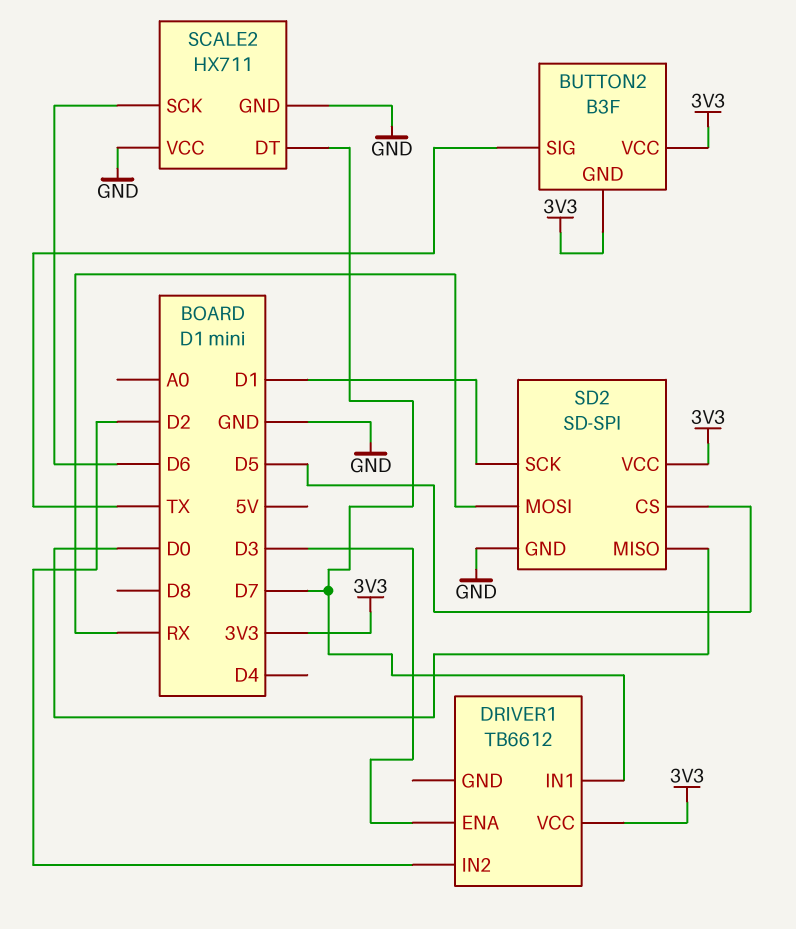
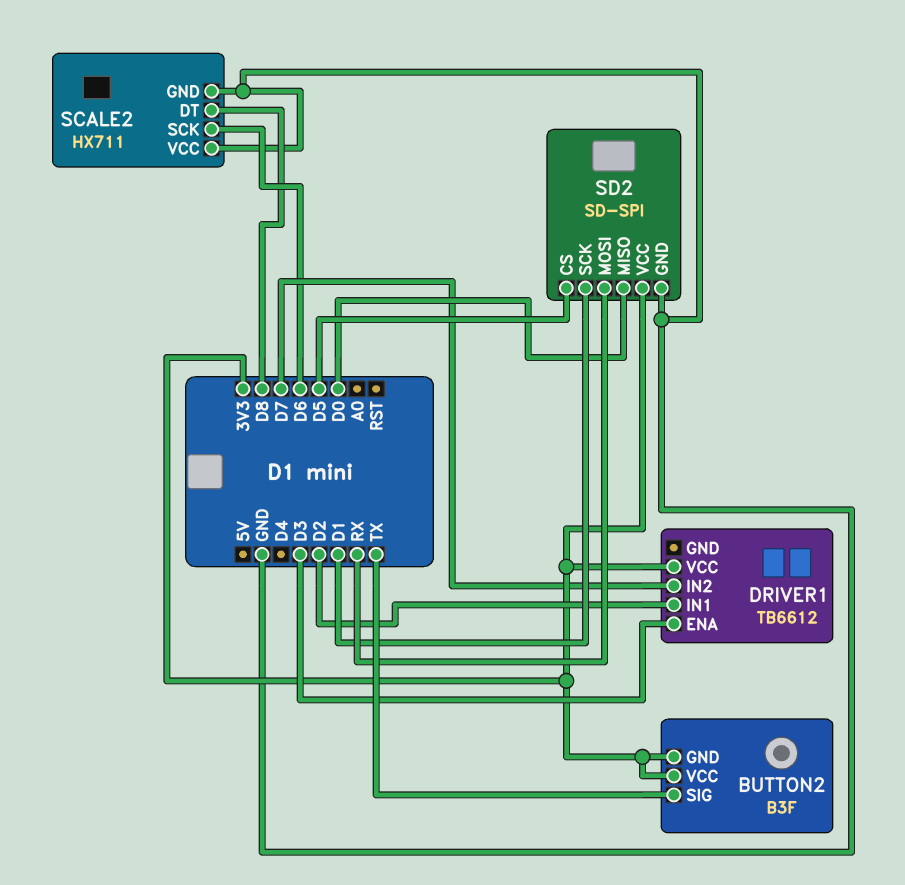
DRIVER1 pin IN1: D7 -> D2
DRIVER1 pin IN2: D2 -> D7
SCALE2 pin DT: D7 -> D8

